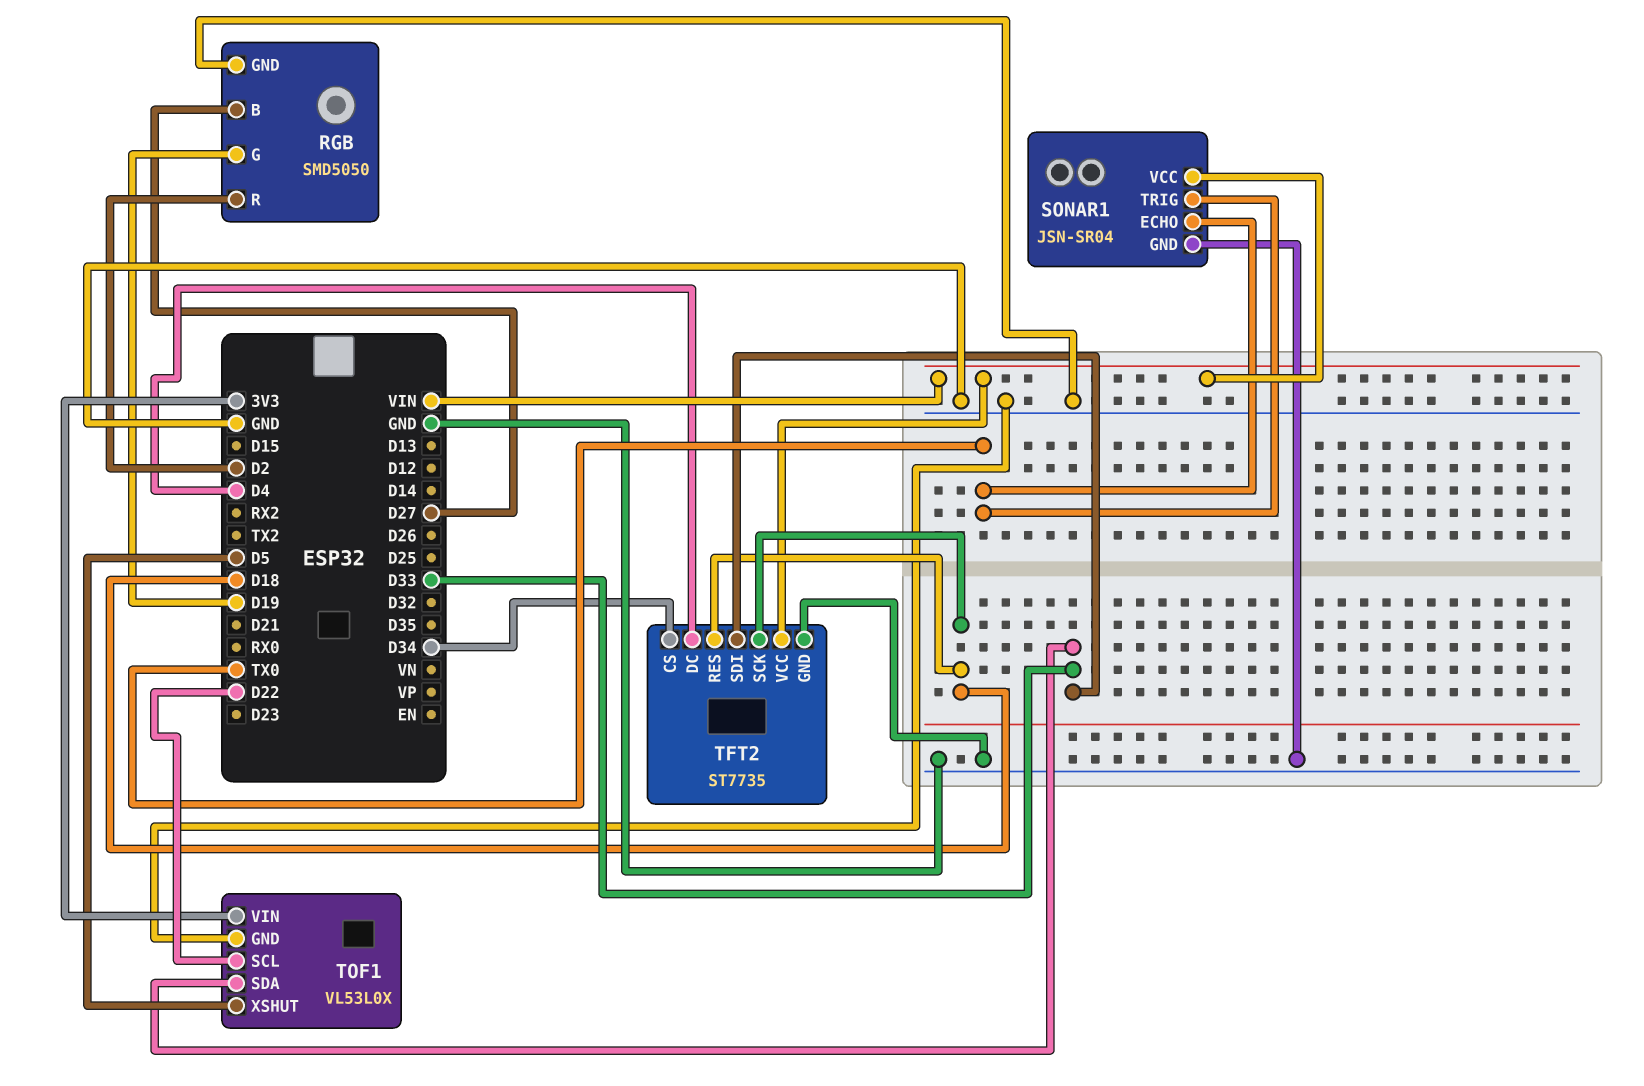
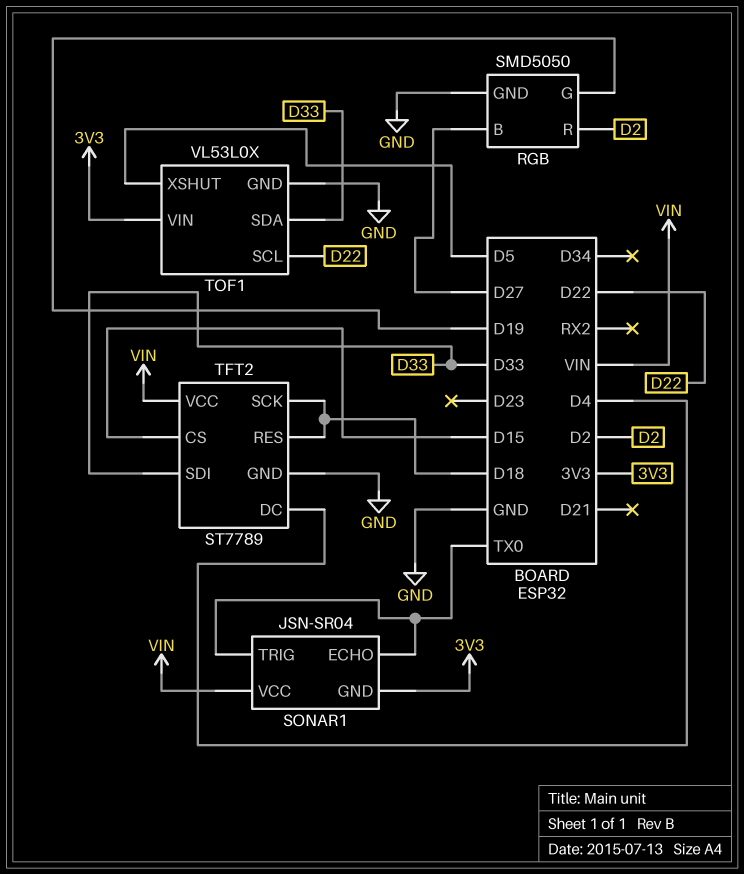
SONAR1 pin GND: GND -> 3V3
TFT2: ST7735 -> ST7789
TFT2 pin CS: D34 -> D15

